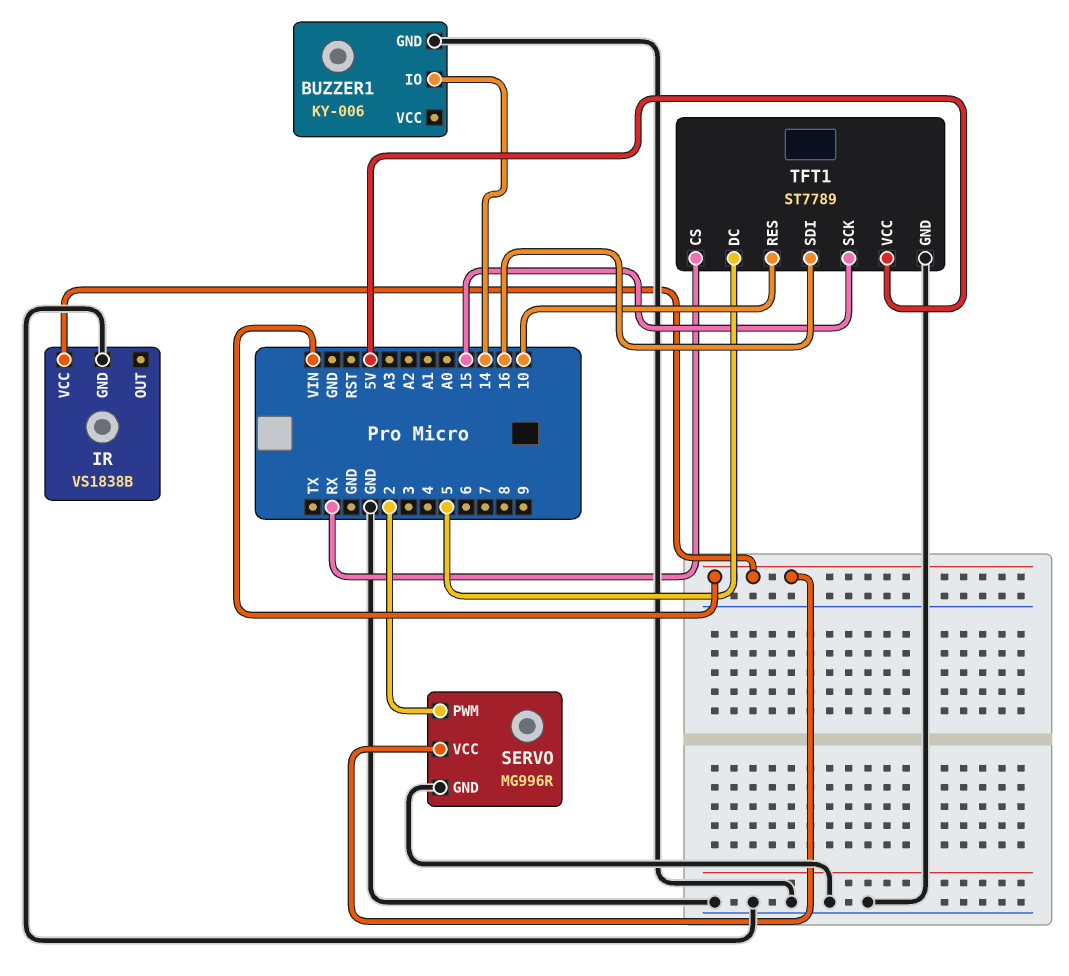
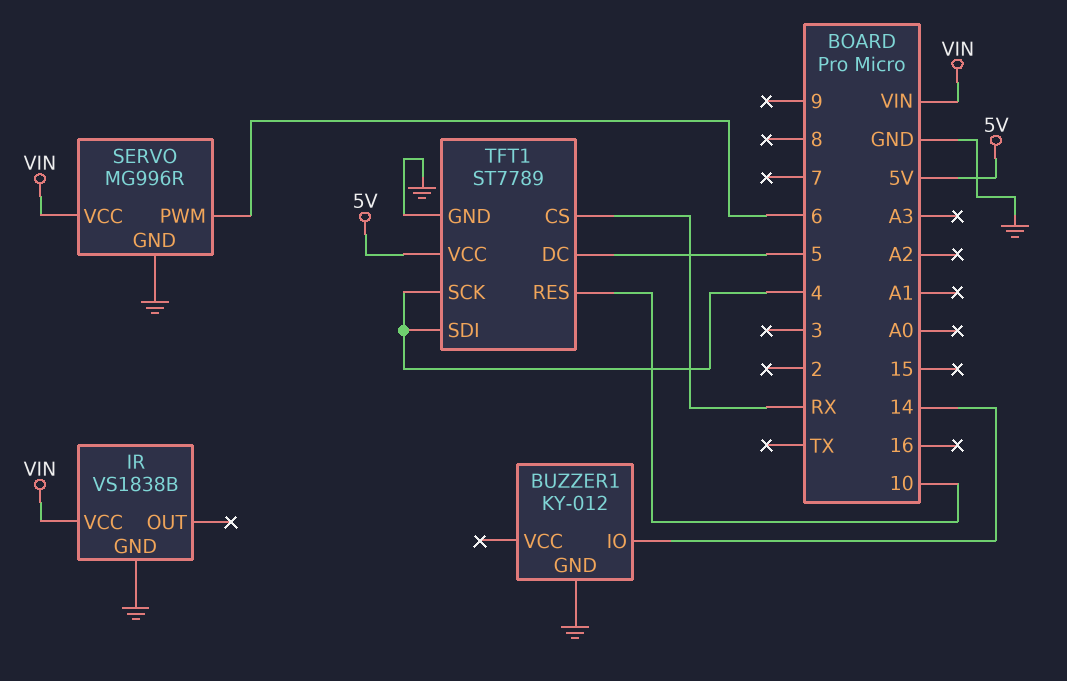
BUZZER1: KY-006 -> KY-012
SERVO pin PWM: 2 -> 6
TFT1 pin SCK: 15 -> 4
TFT1 pin SDI: 16 -> 4

